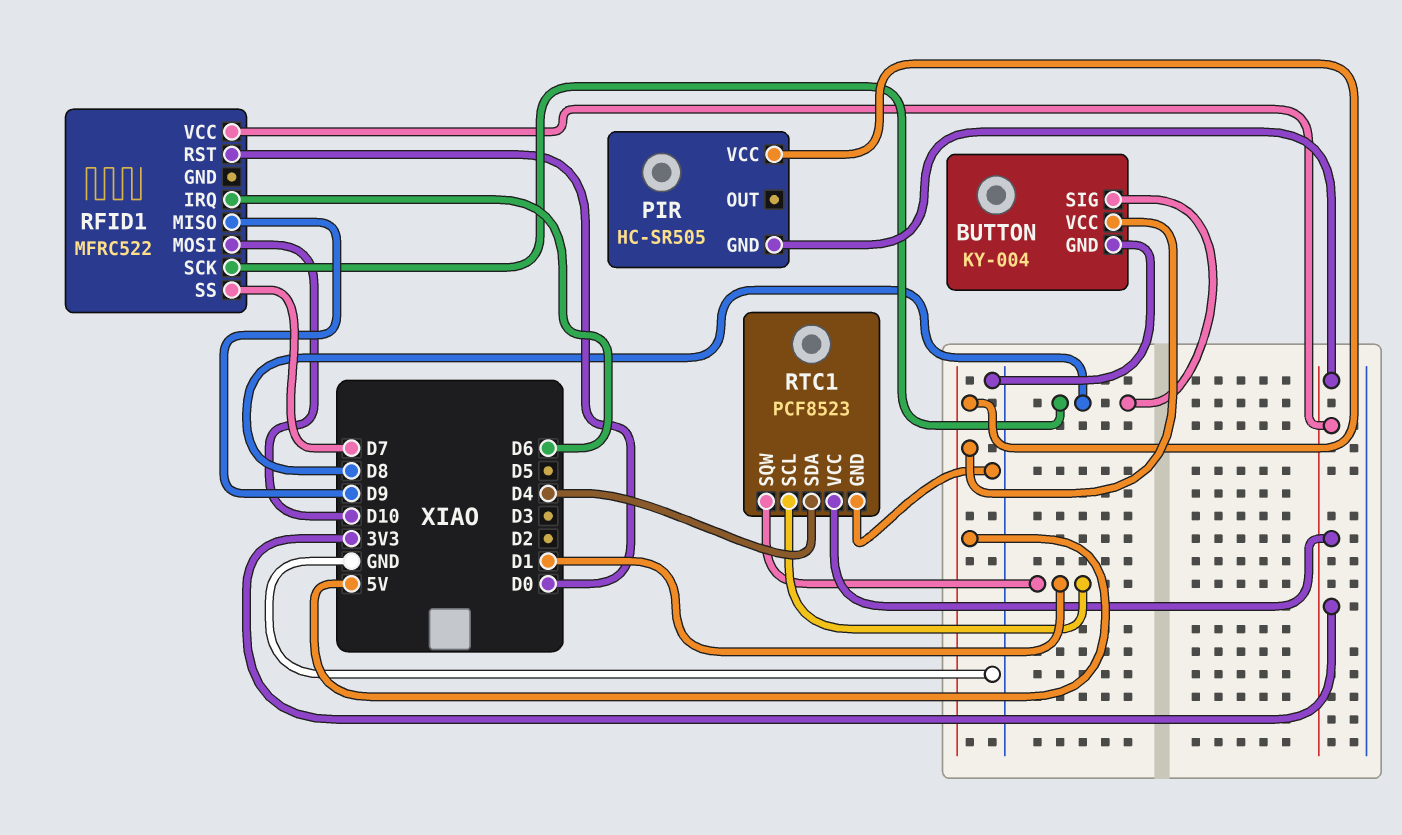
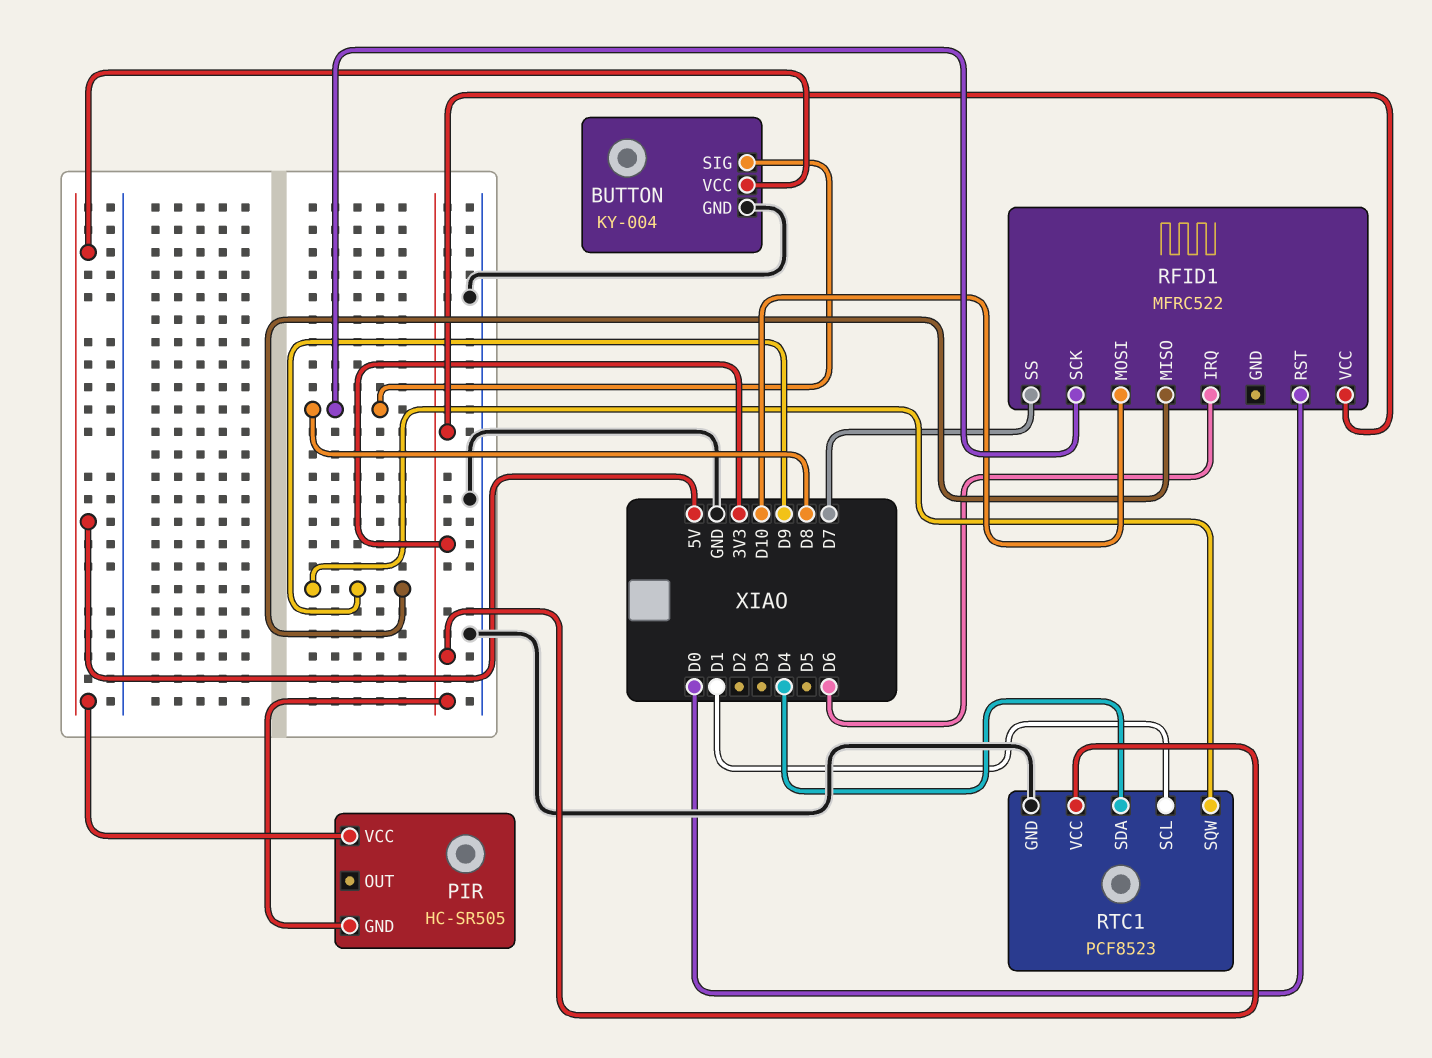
RTC1 pin SQW: D1 -> D9

